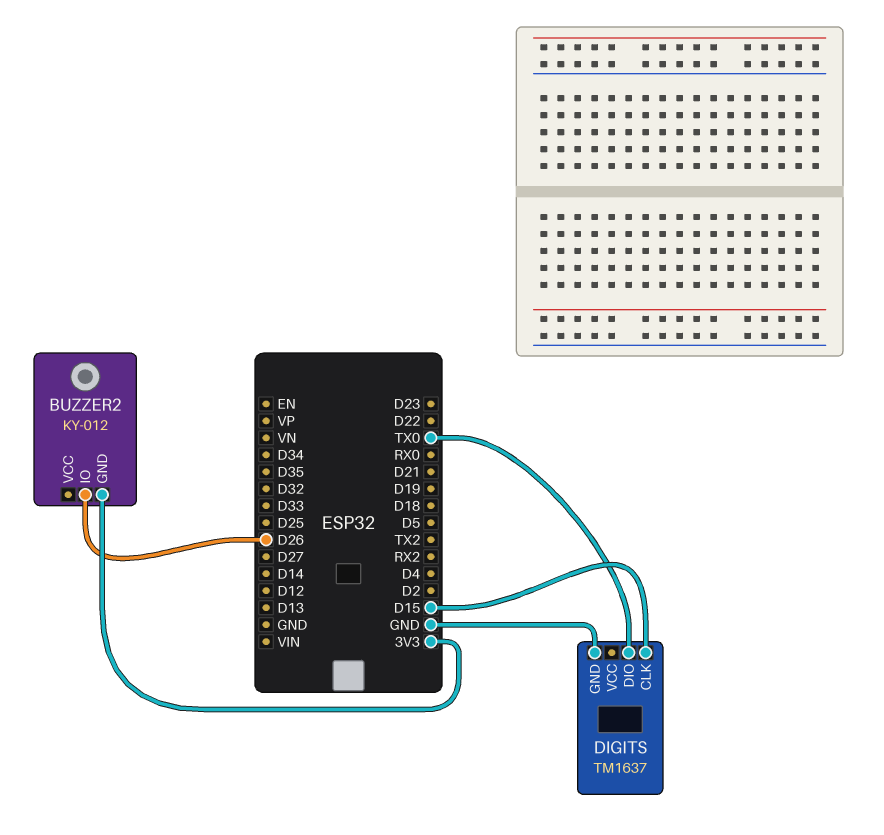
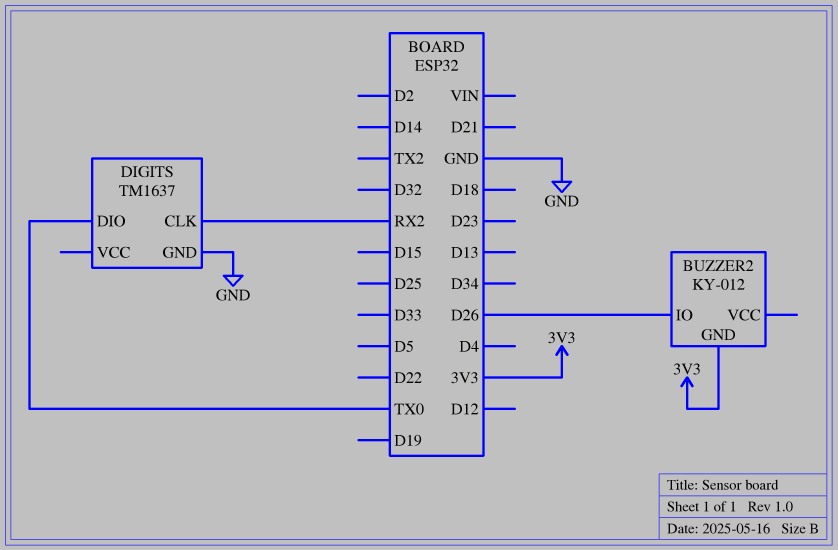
DIGITS pin CLK: D15 -> RX2

